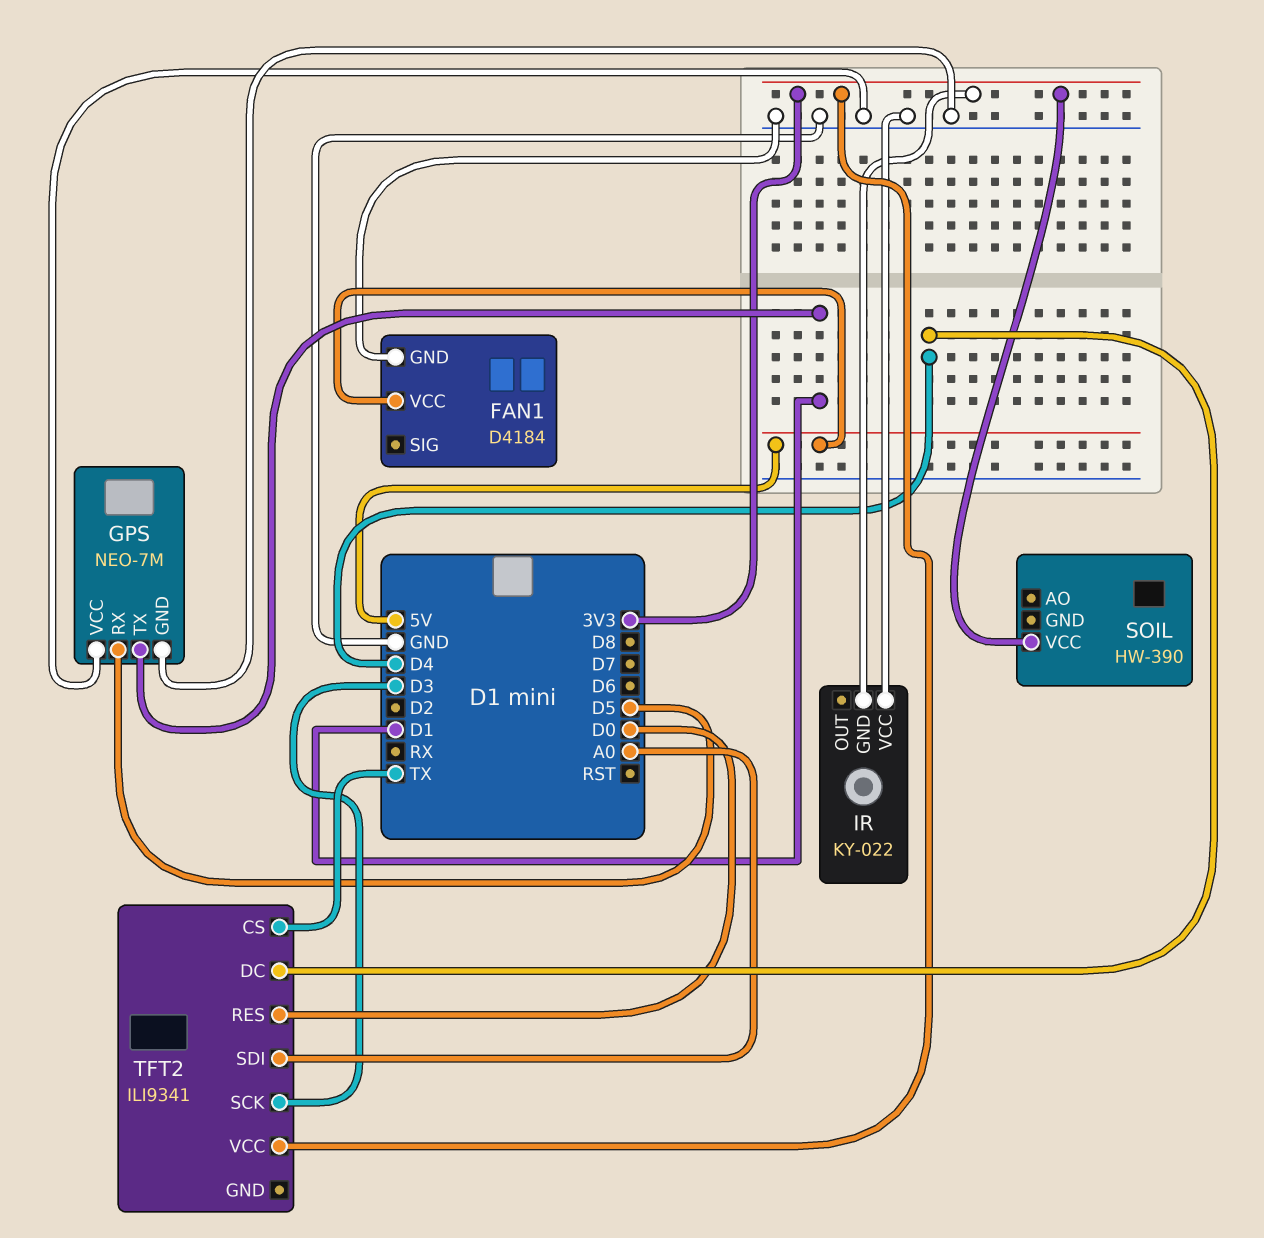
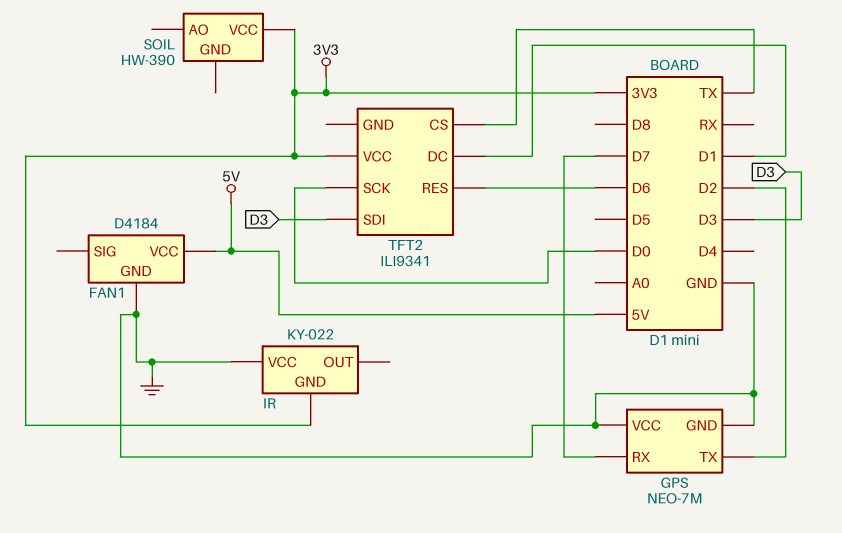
GPS pin RX: D5 -> D7
GPS pin TX: D1 -> D2
TFT2 pin DC: D4 -> D1
TFT2 pin RES: D0 -> D6
TFT2 pin SCK: D3 -> D0
TFT2 pin SDI: A0 -> D3

